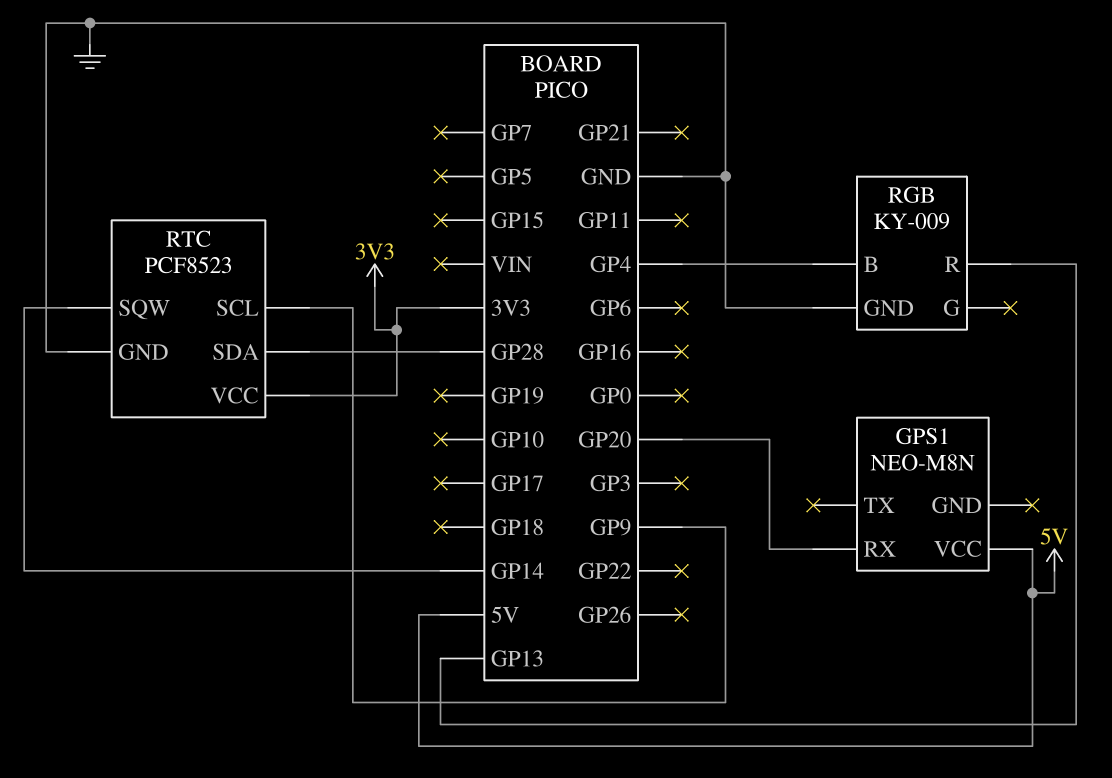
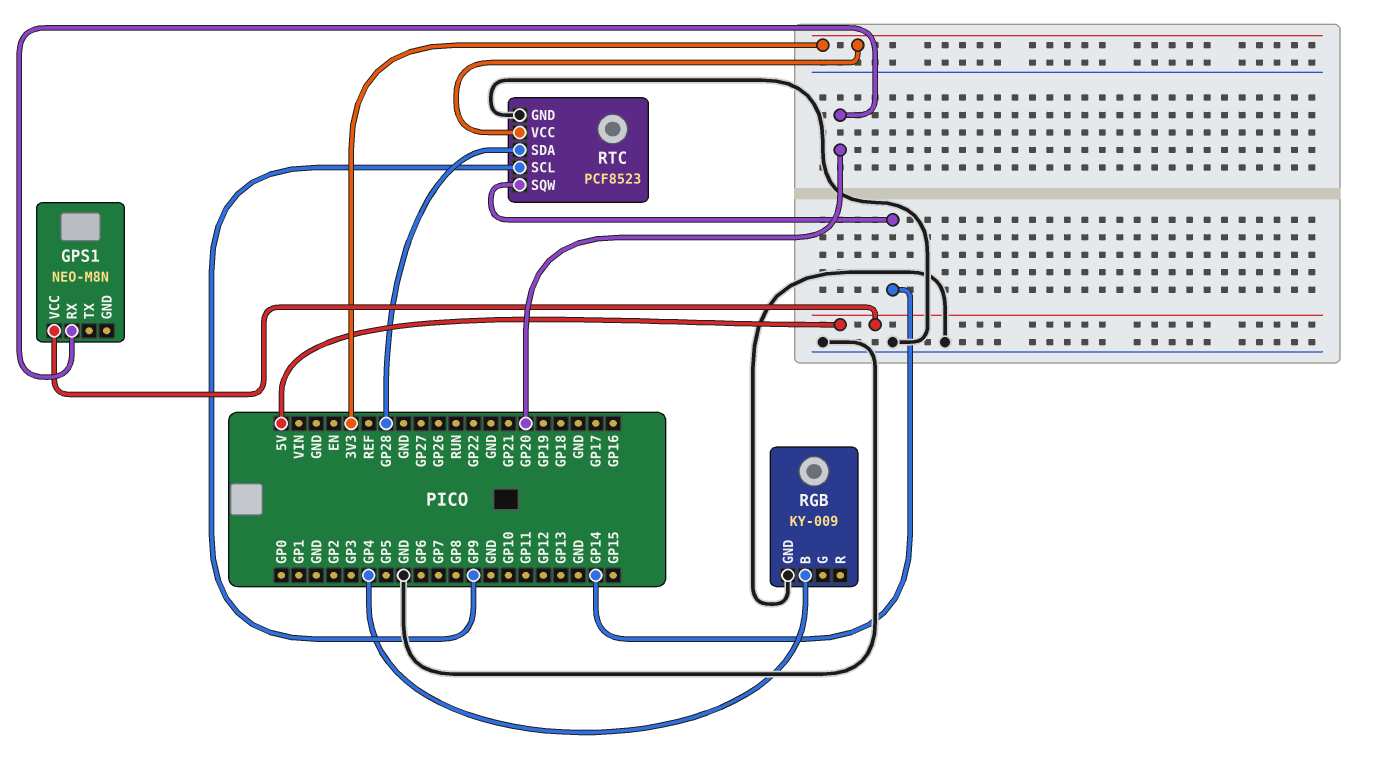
RGB pin R: GP13 -> none

